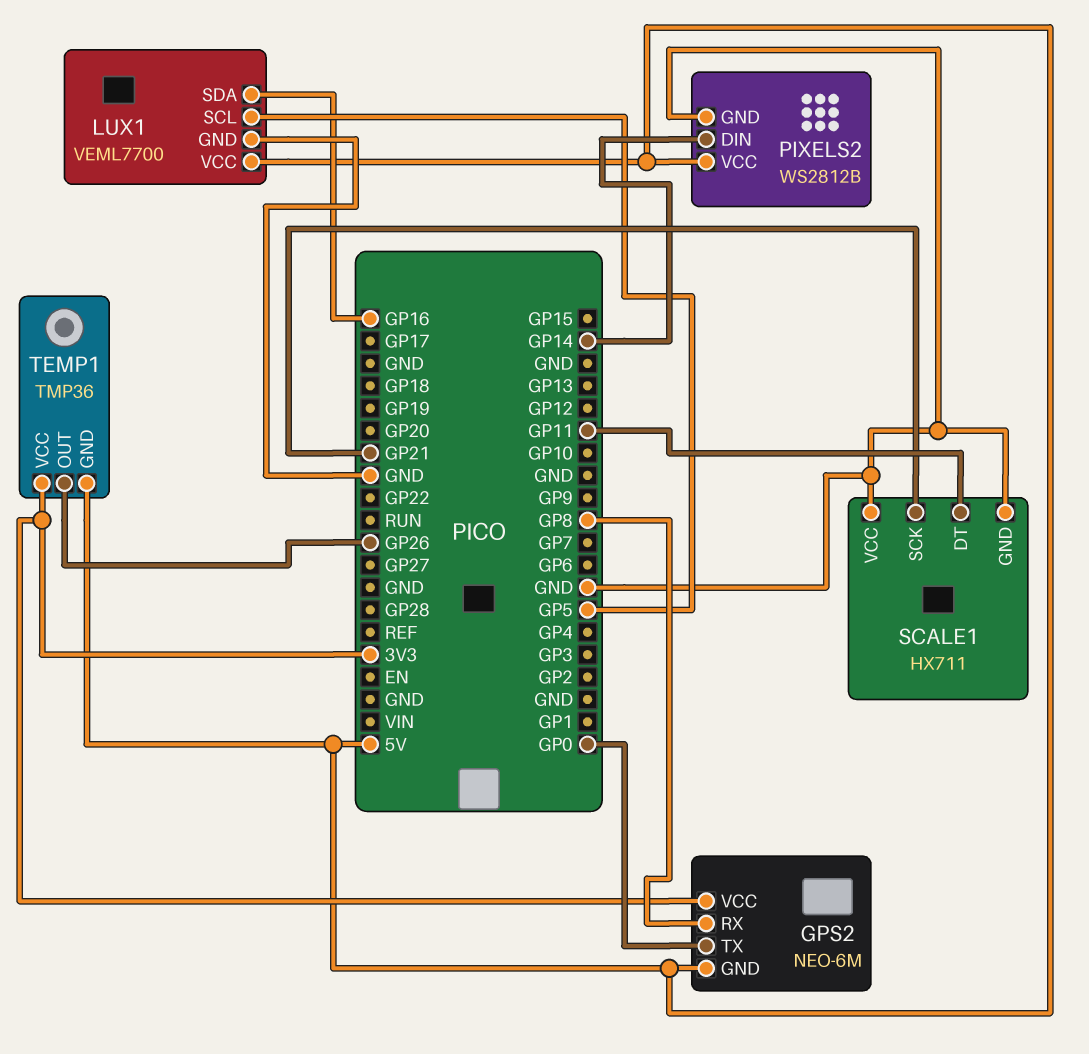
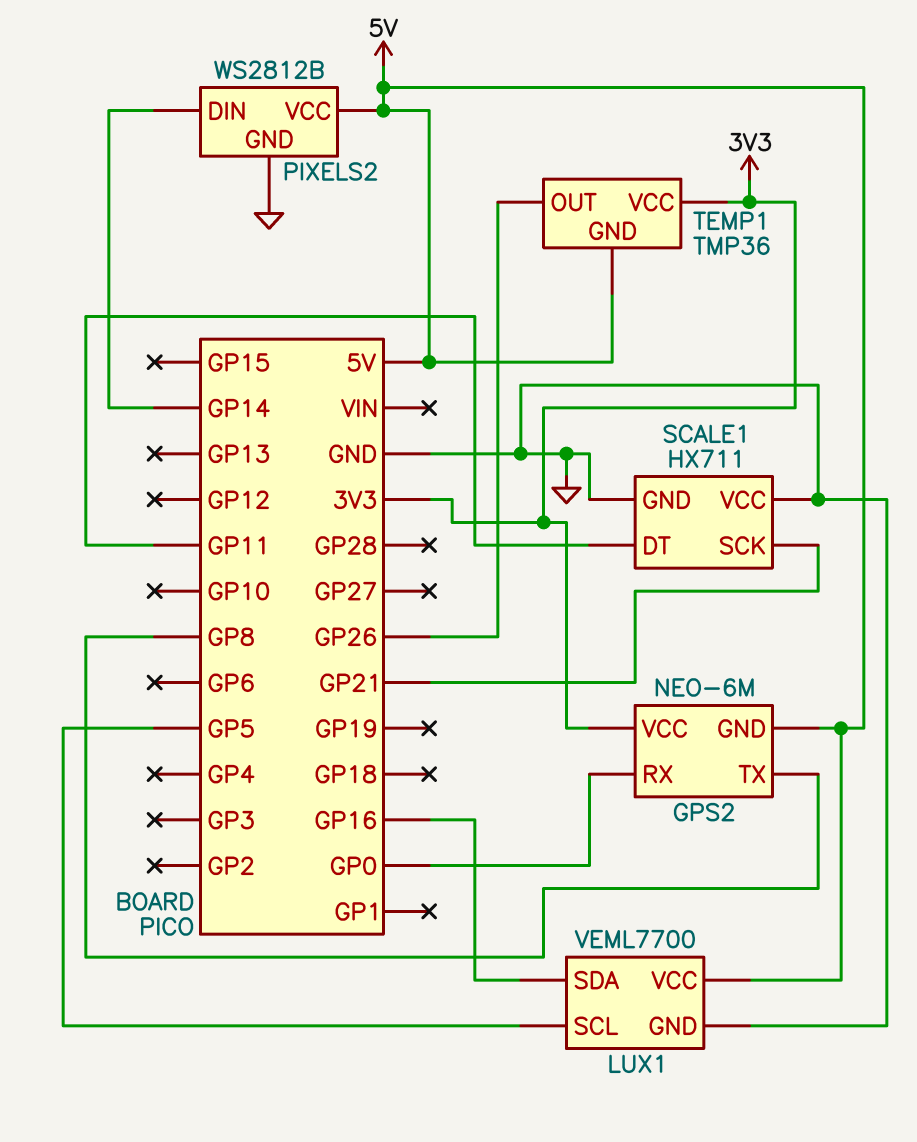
GPS2 pin RX: GP8 -> GP0
GPS2 pin TX: GP0 -> GP8

